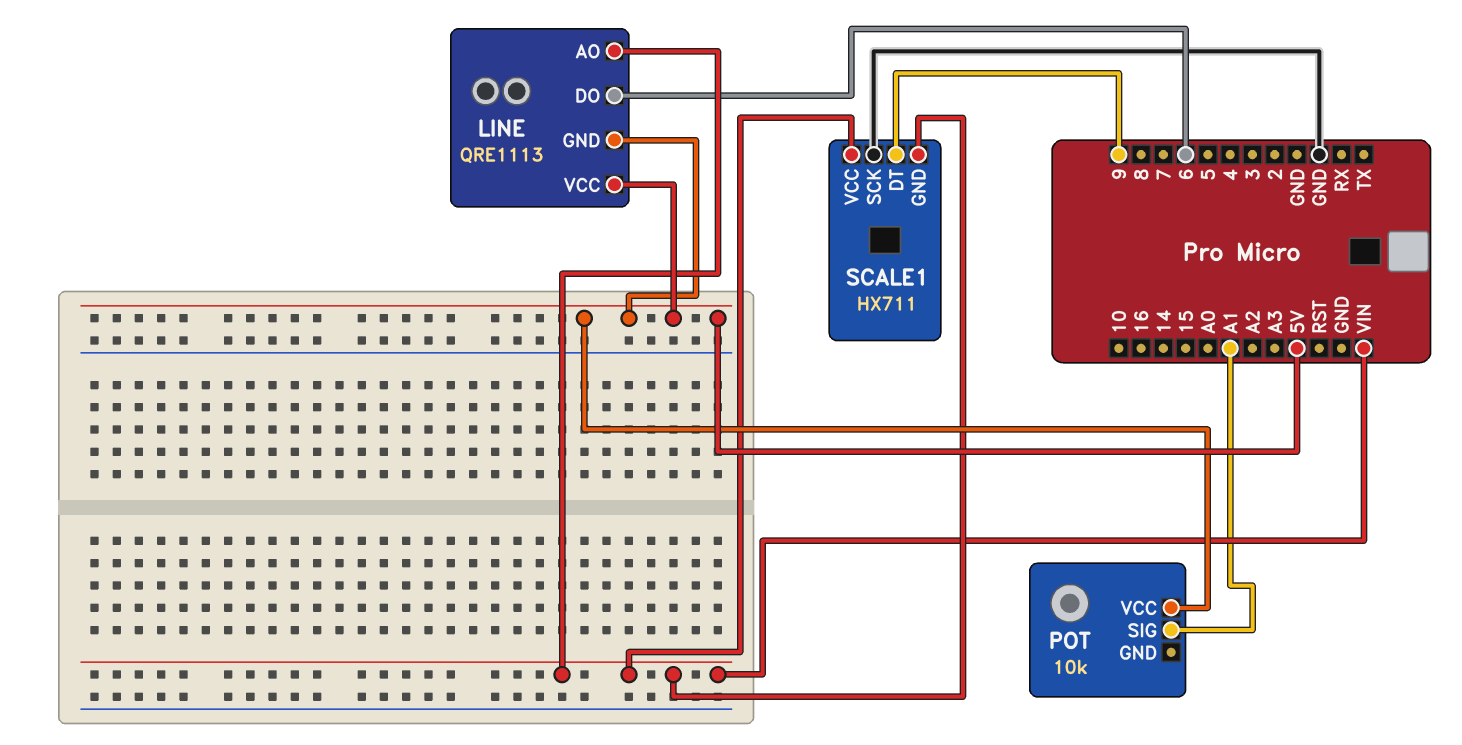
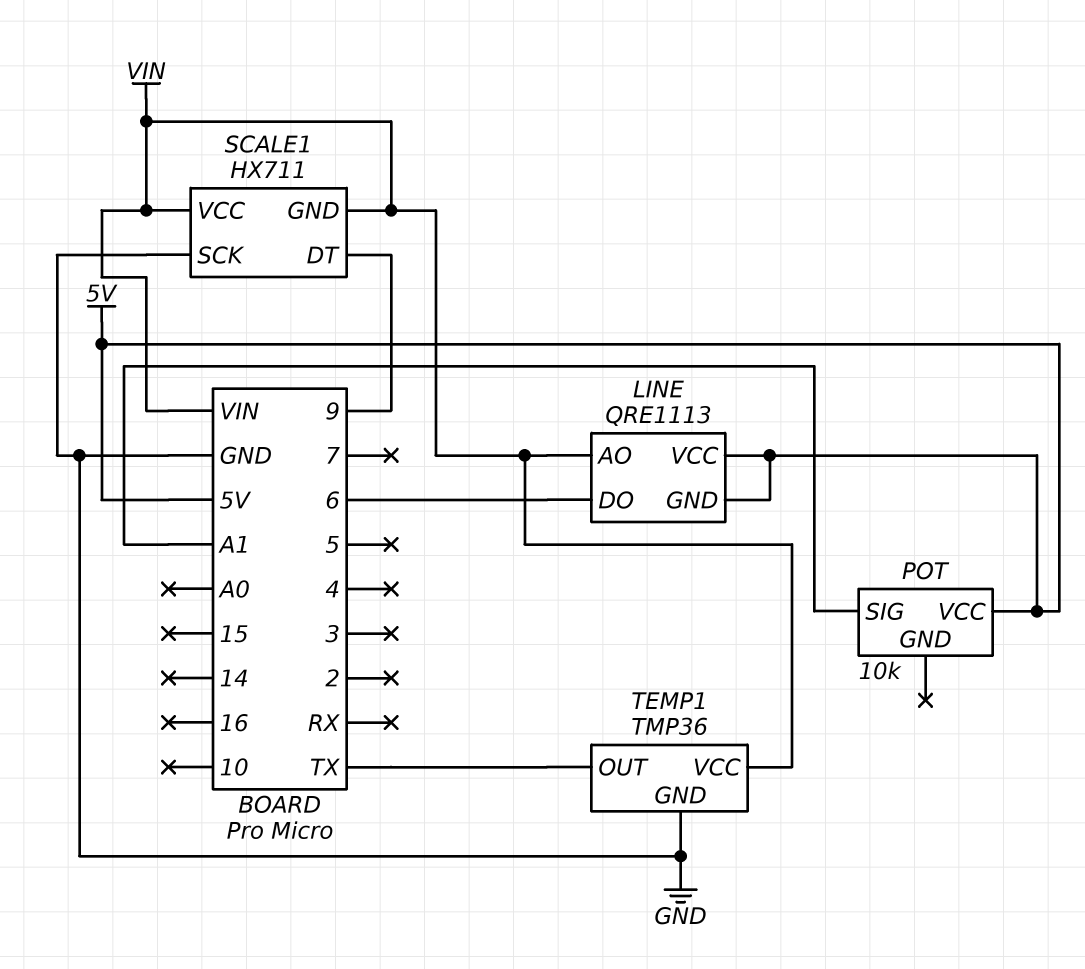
TEMP1: none -> TMP36
TEMP1 pin GND: none -> GND
TEMP1 pin OUT: none -> TX
TEMP1 pin VCC: none -> VIN

